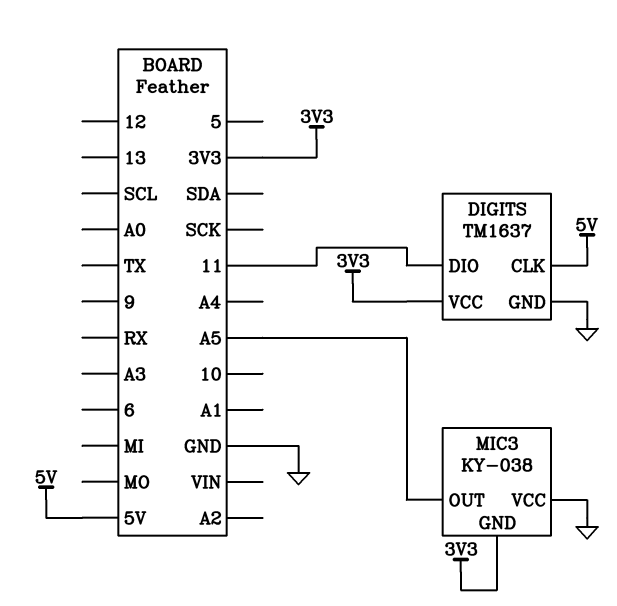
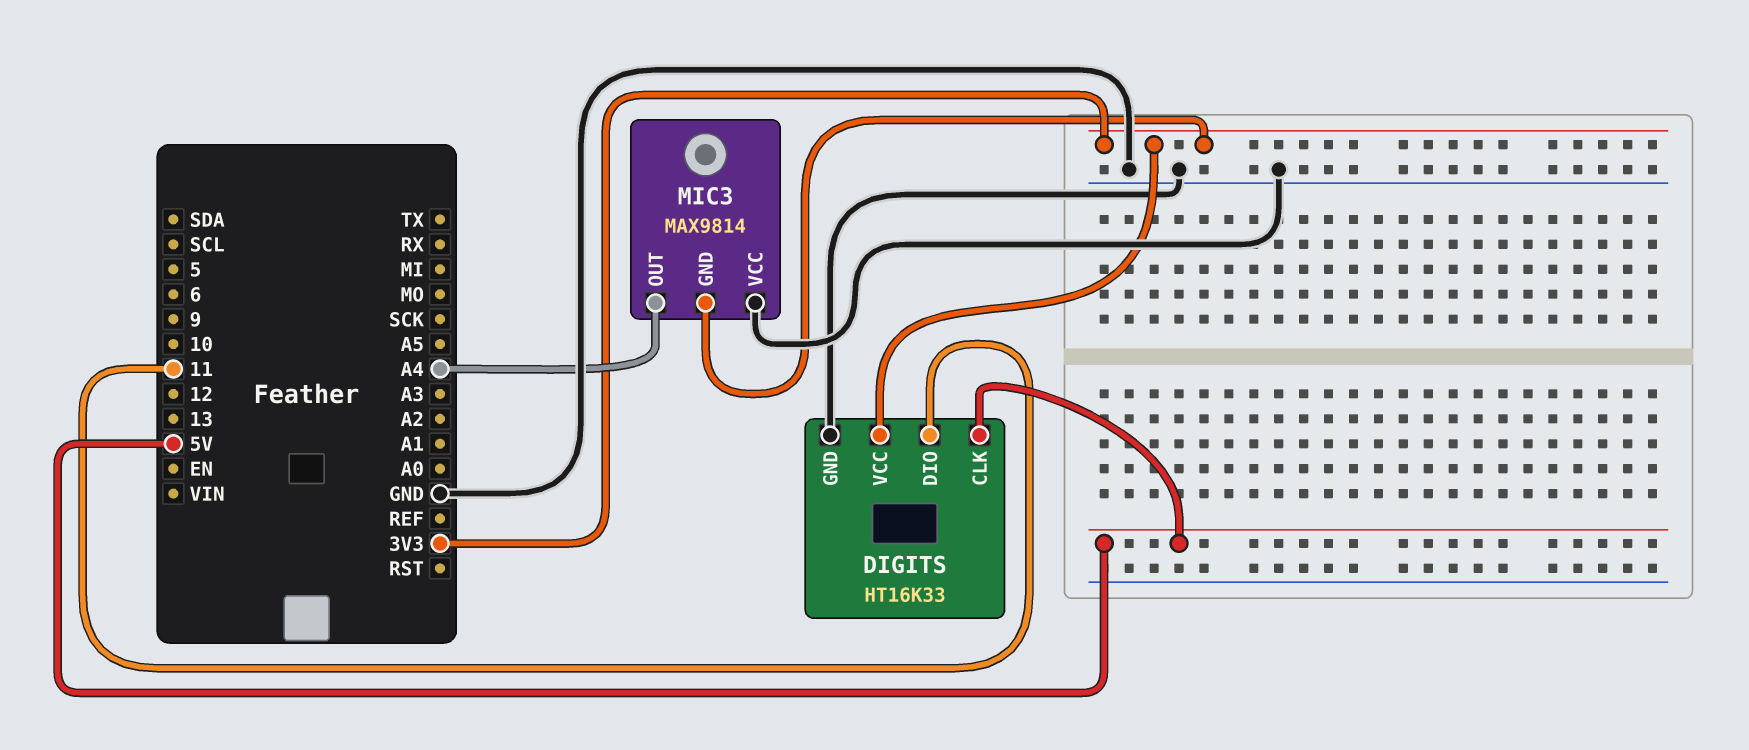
DIGITS: TM1637 -> HT16K33
MIC3: KY-038 -> MAX9814
MIC3 pin OUT: A5 -> A4

